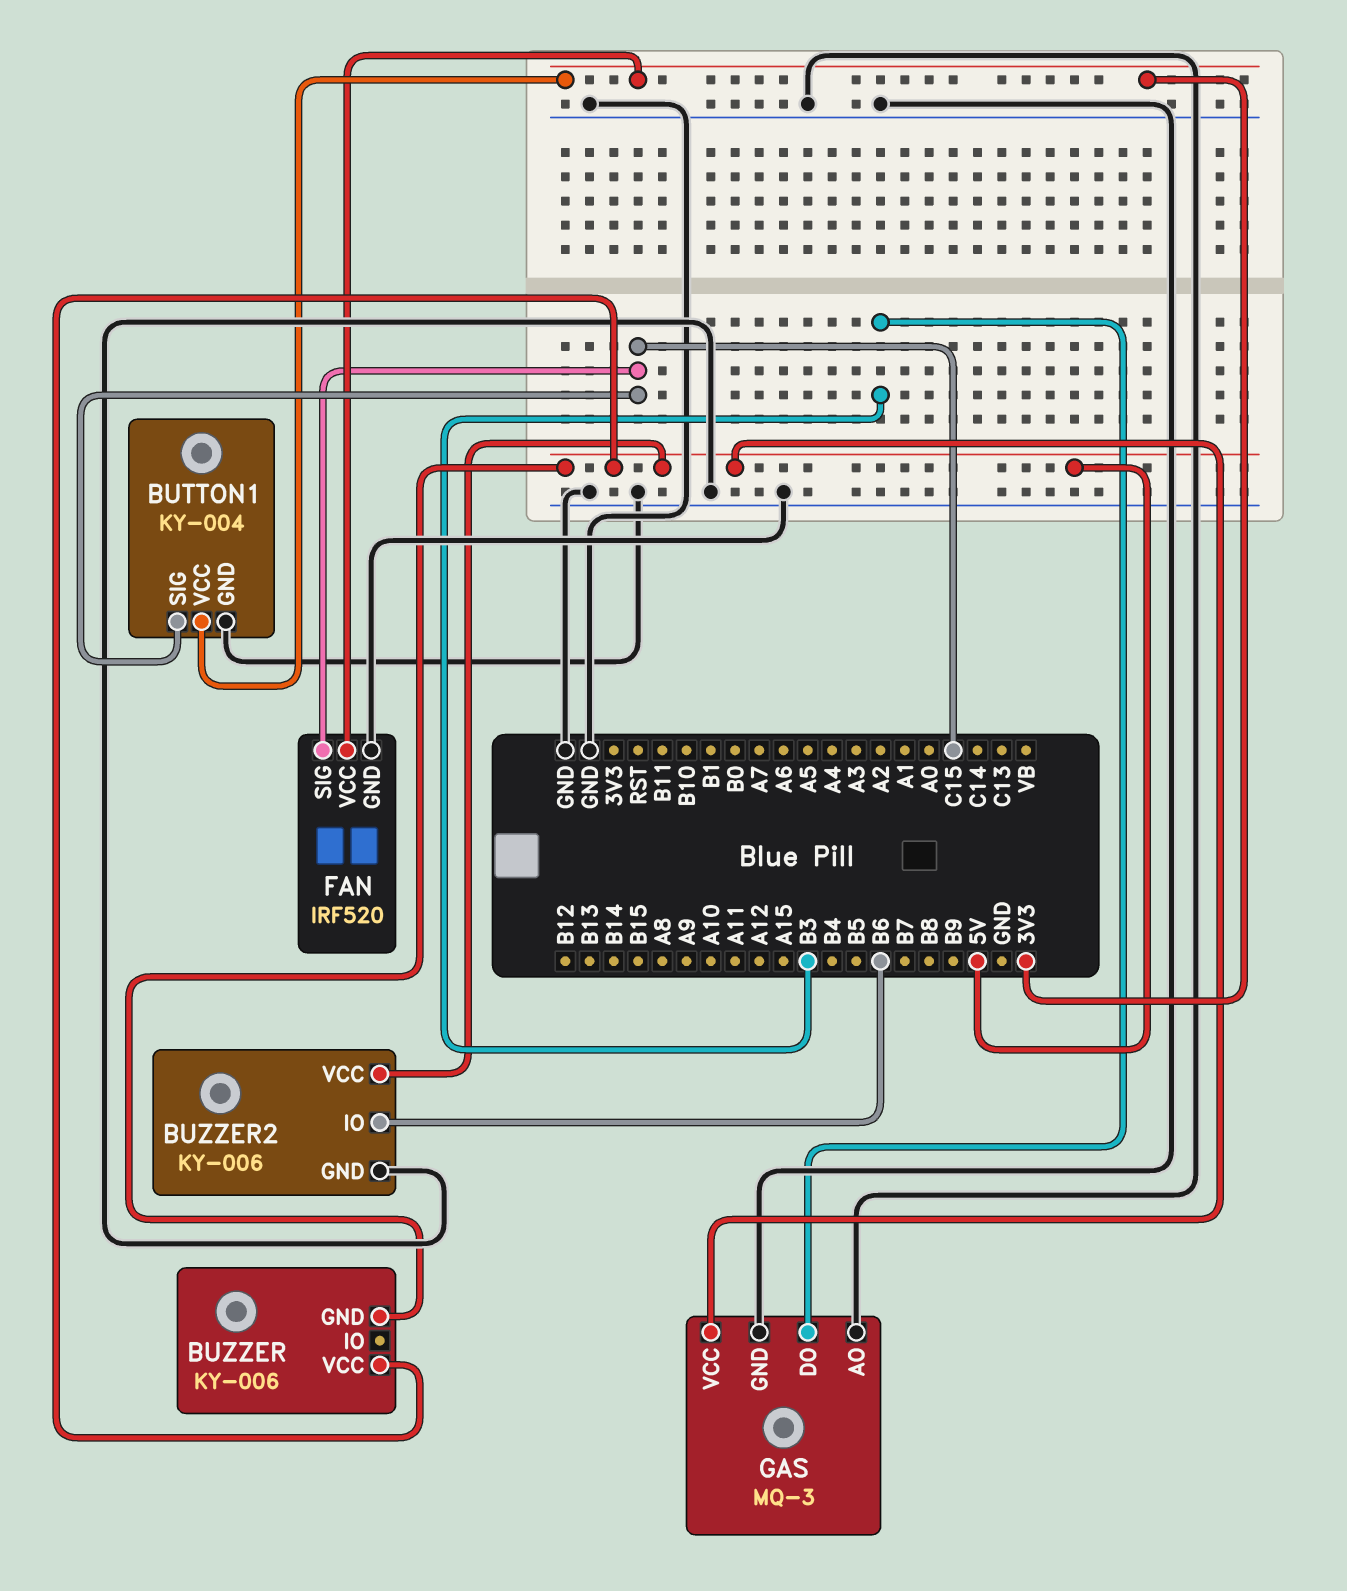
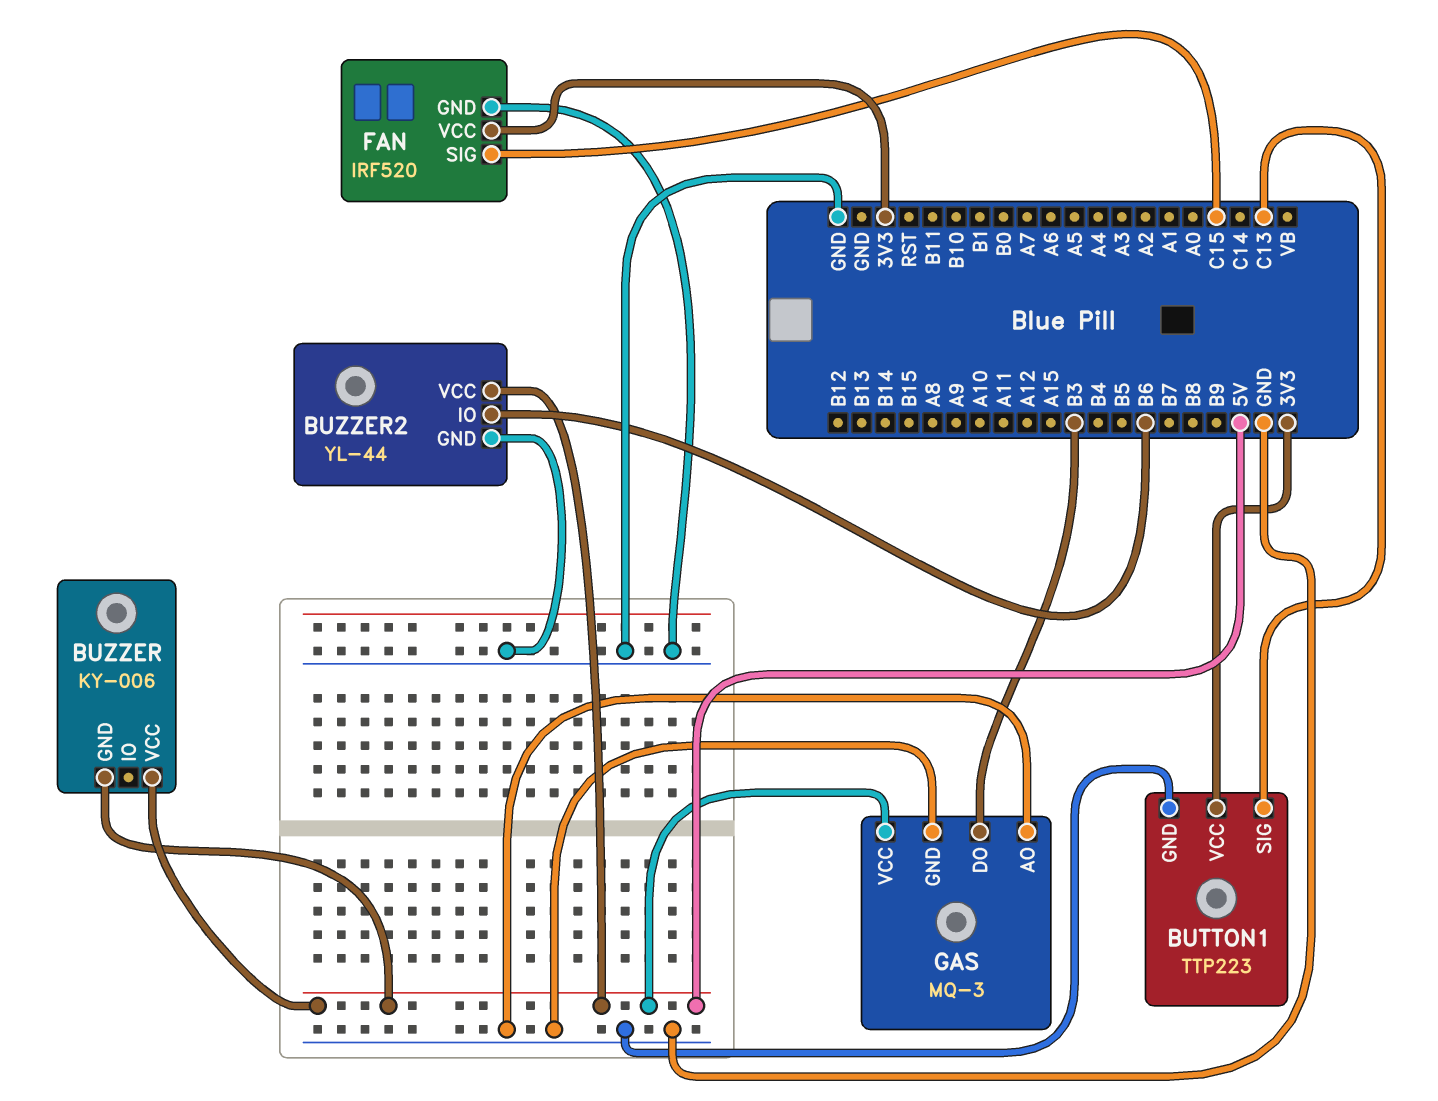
BUTTON1: KY-004 -> TTP223
BUTTON1 pin SIG: C15 -> C13
BUZZER2: KY-006 -> YL-44

